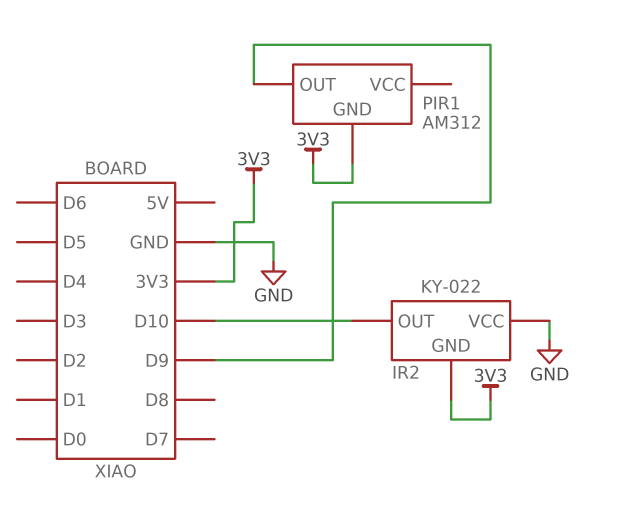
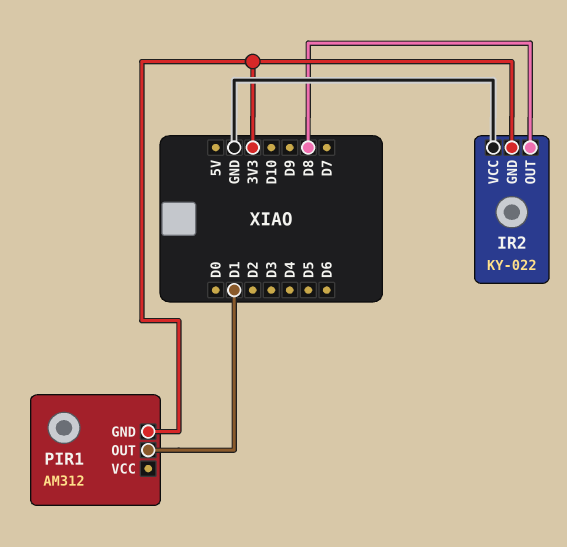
IR2 pin OUT: D10 -> D8
PIR1 pin OUT: D9 -> D1

